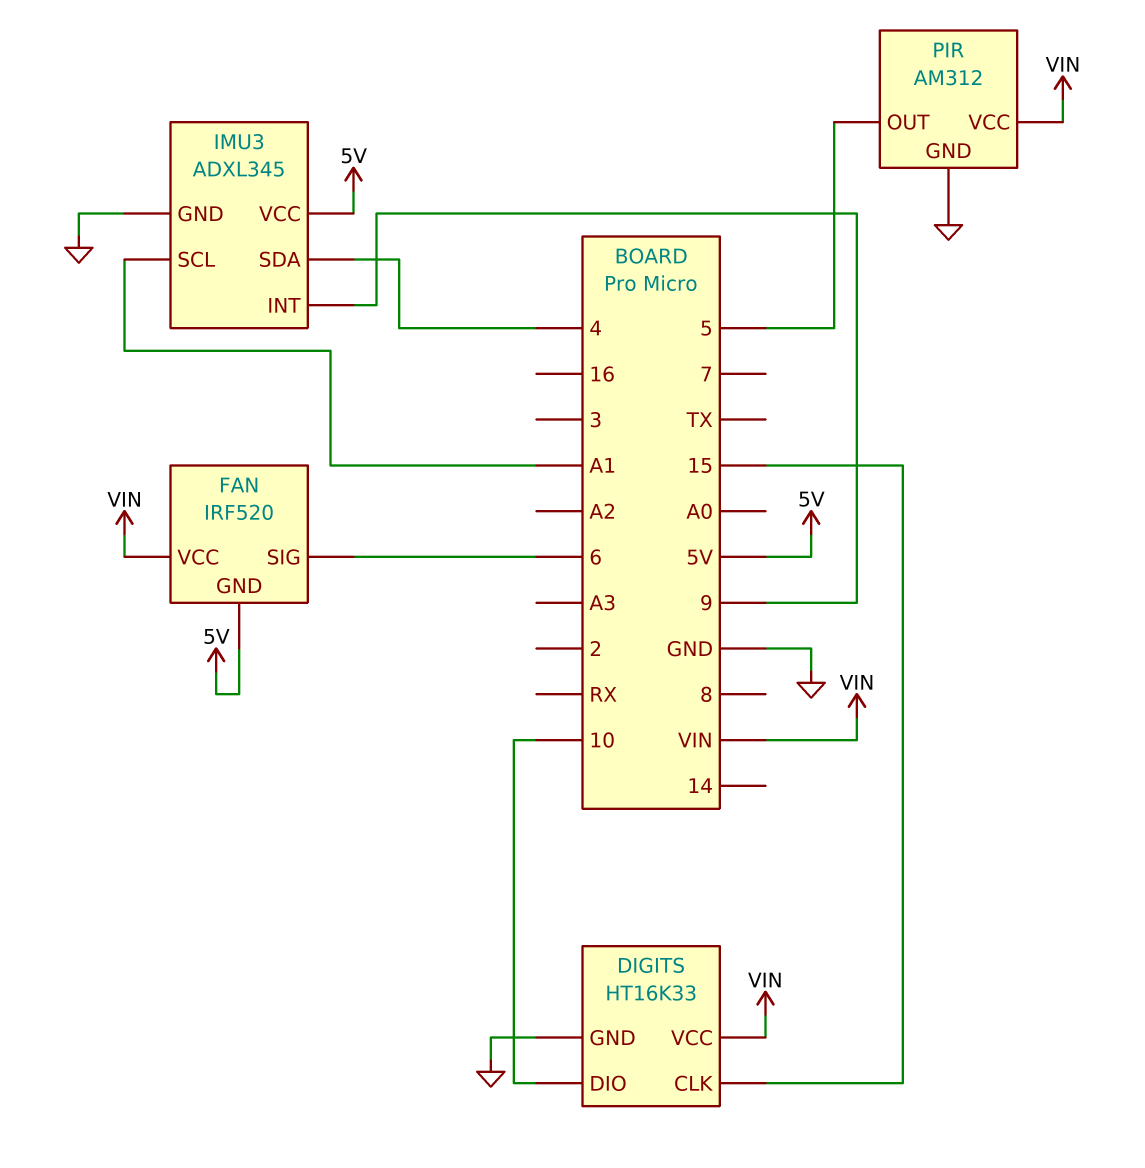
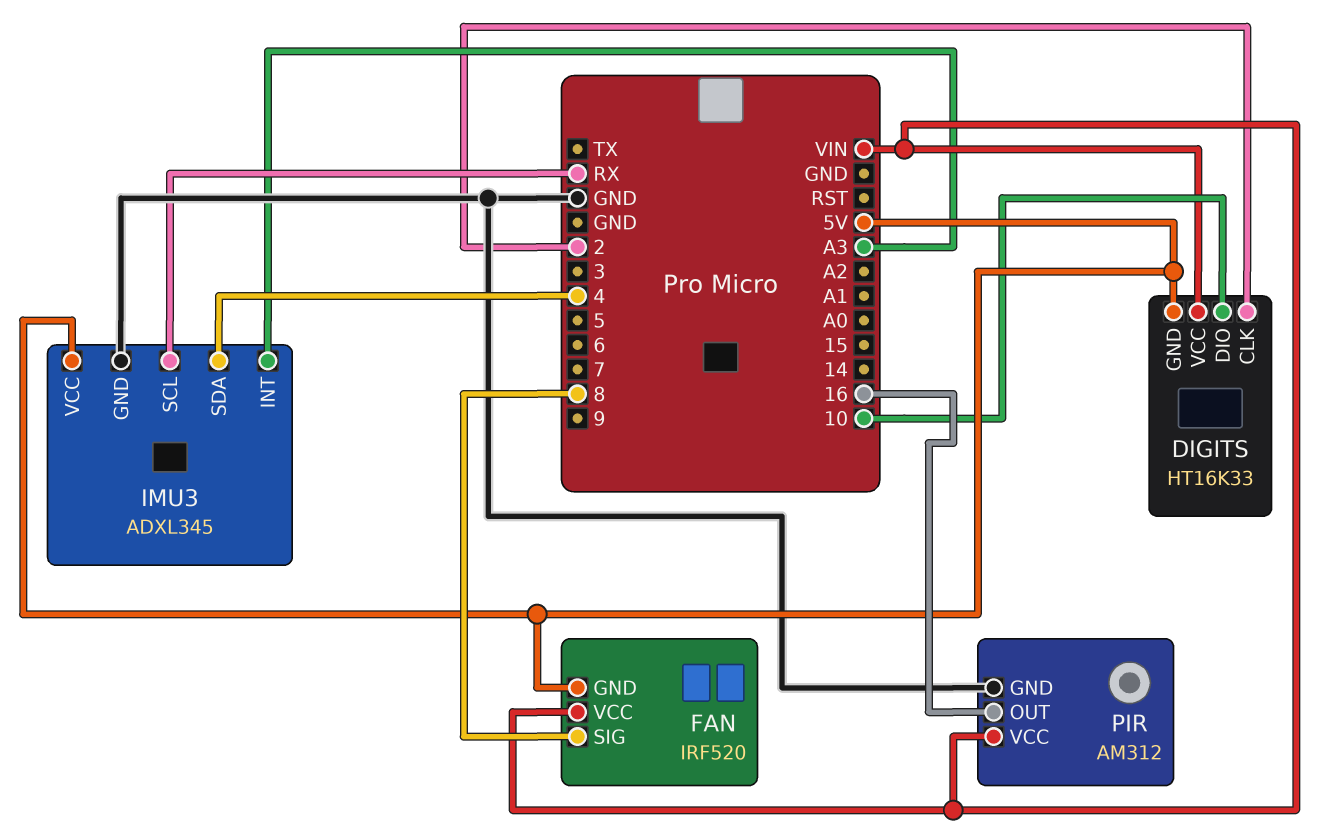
DIGITS pin CLK: 15 -> 2
DIGITS pin GND: GND -> 5V
FAN pin SIG: 6 -> 8
IMU3 pin INT: 9 -> A3
IMU3 pin SCL: A1 -> RX
PIR pin OUT: 5 -> 16

